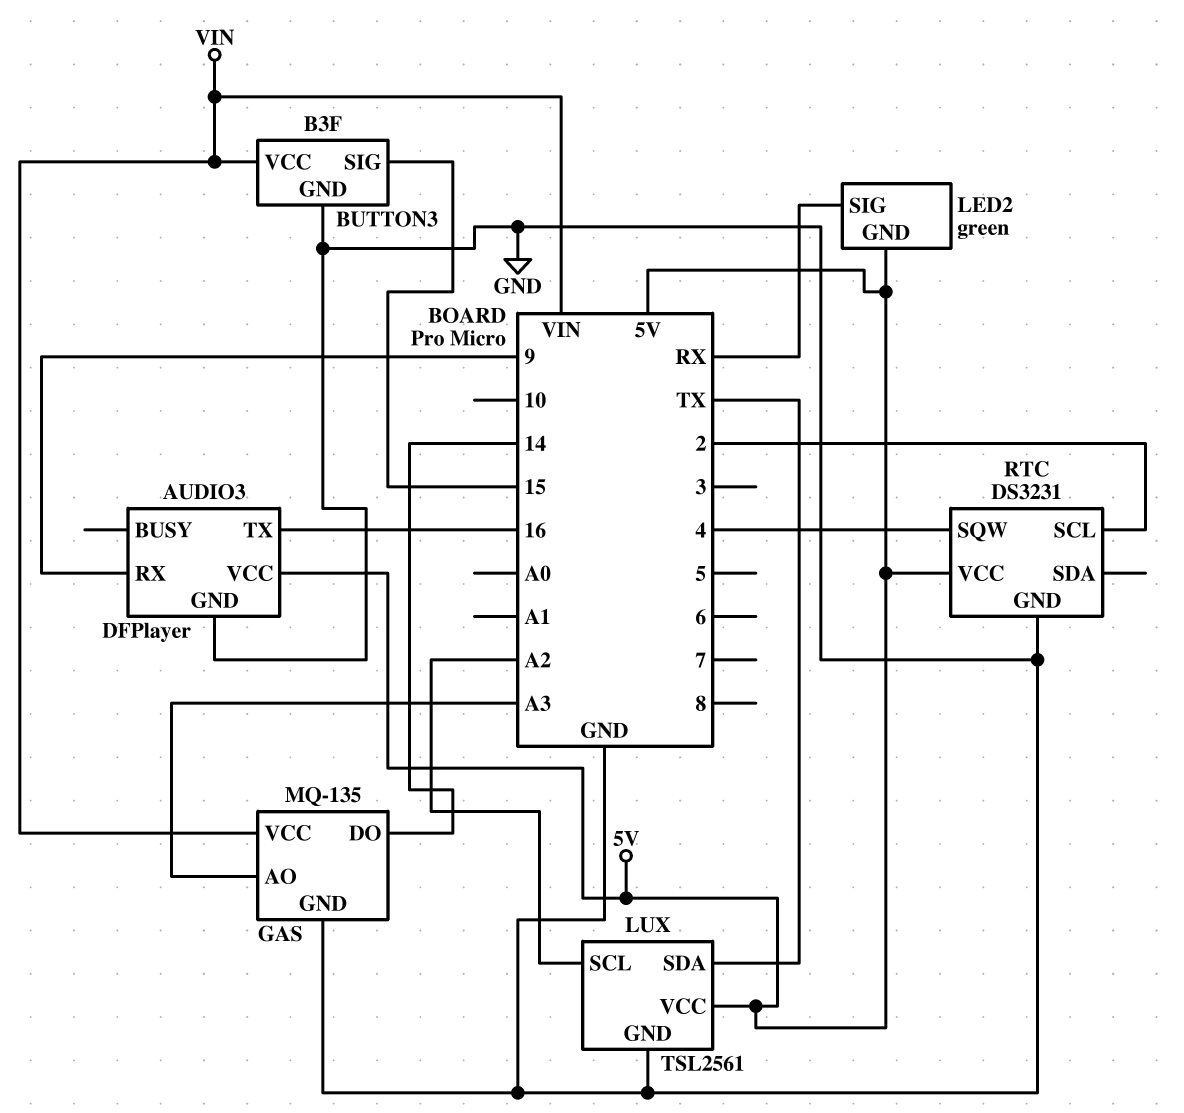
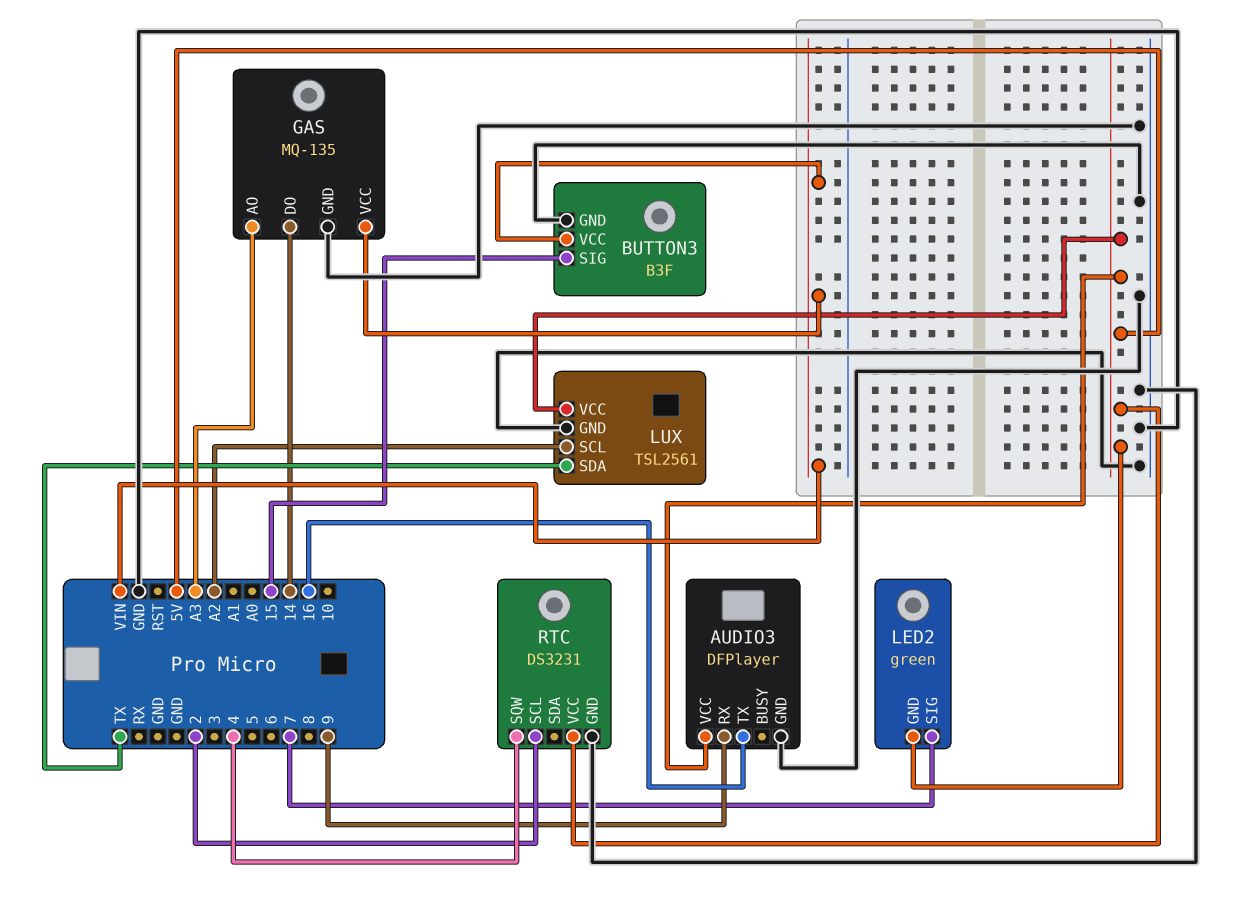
LED2 pin SIG: RX -> 7

